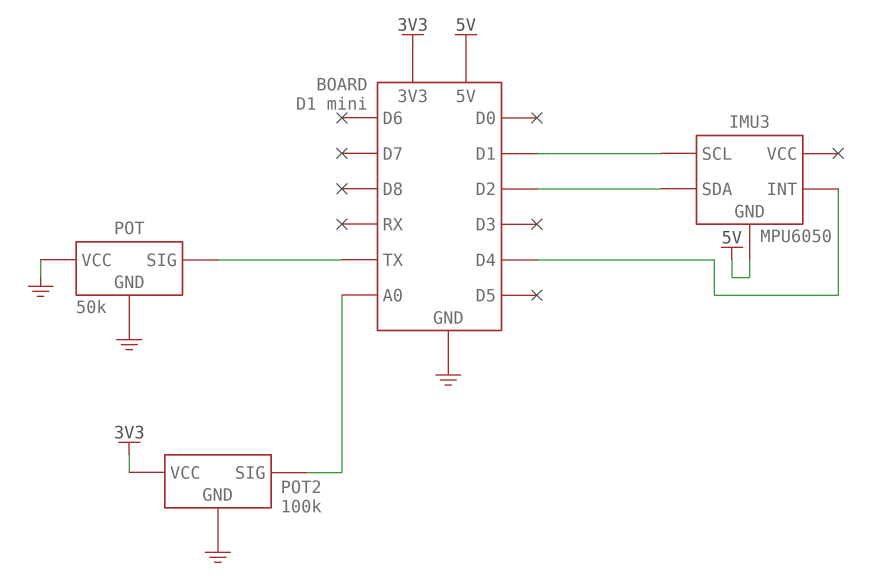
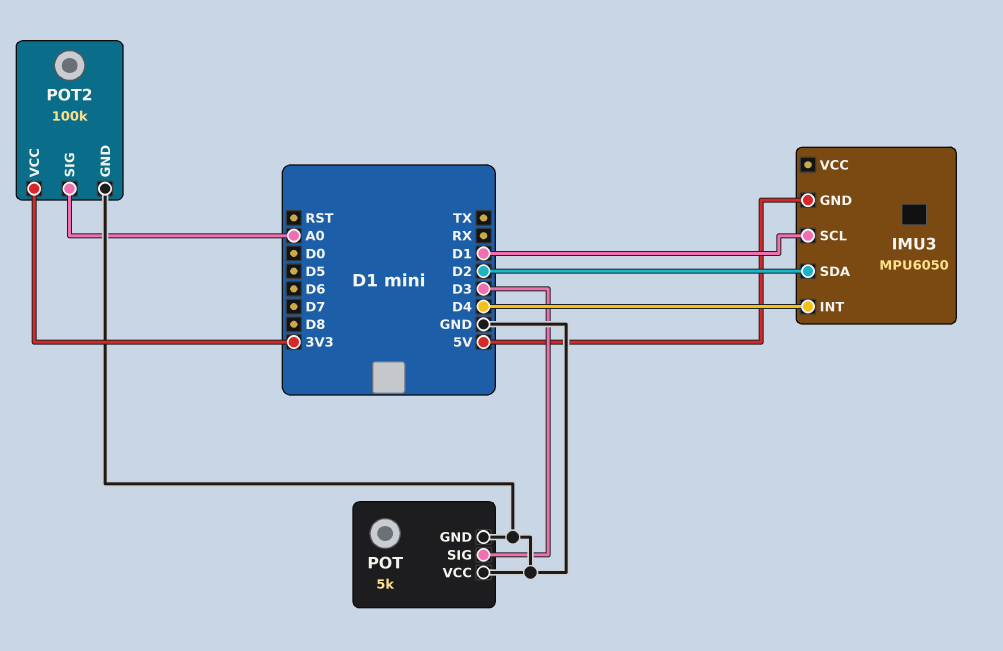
POT: 50k -> 5k
POT pin SIG: TX -> D3

